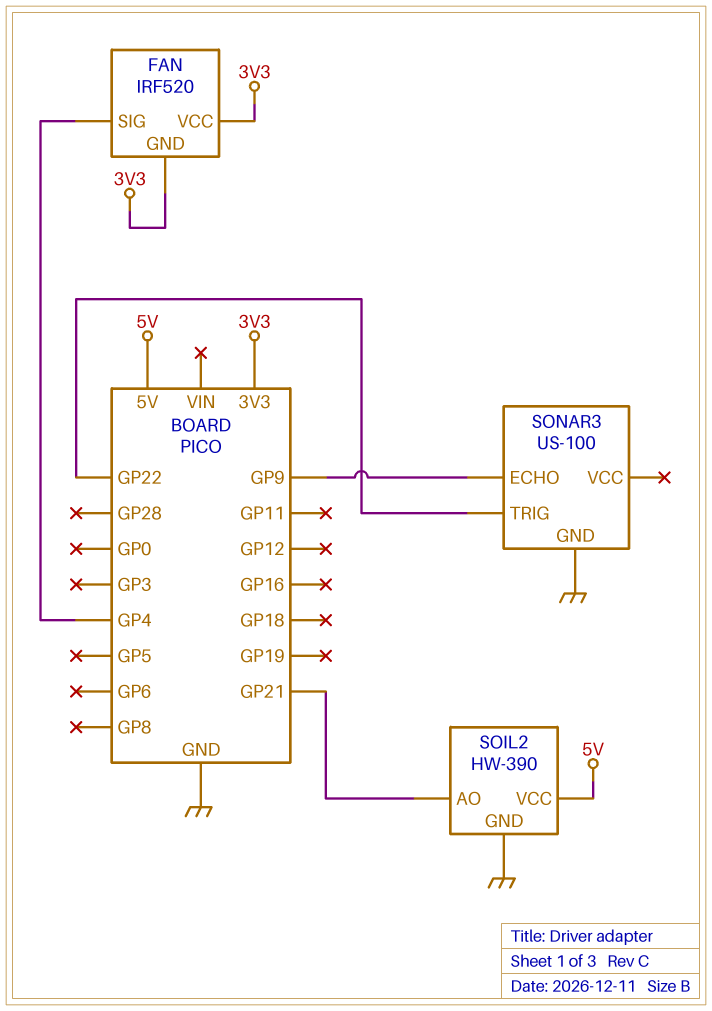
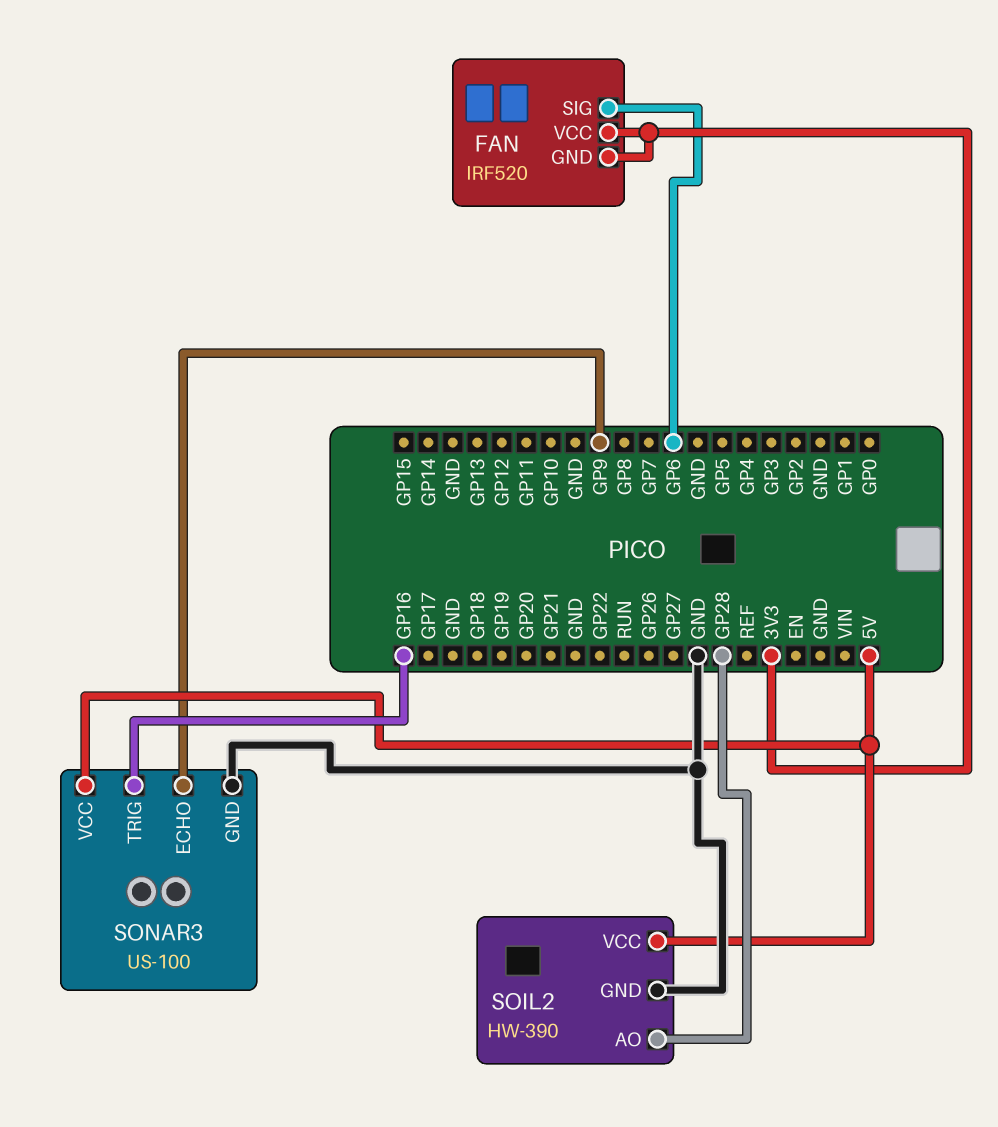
FAN pin SIG: GP4 -> GP6
SOIL2 pin AO: GP21 -> GP28
SONAR3 pin TRIG: GP22 -> GP16
SONAR3 pin VCC: none -> 5V

